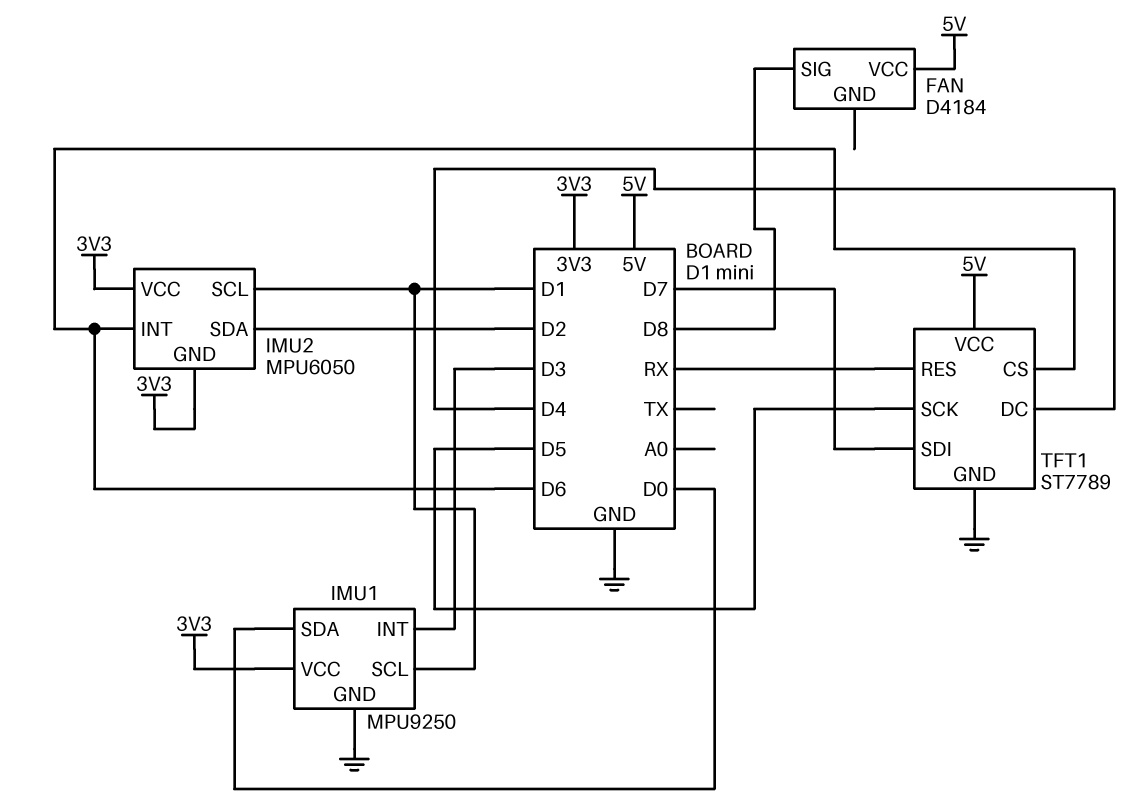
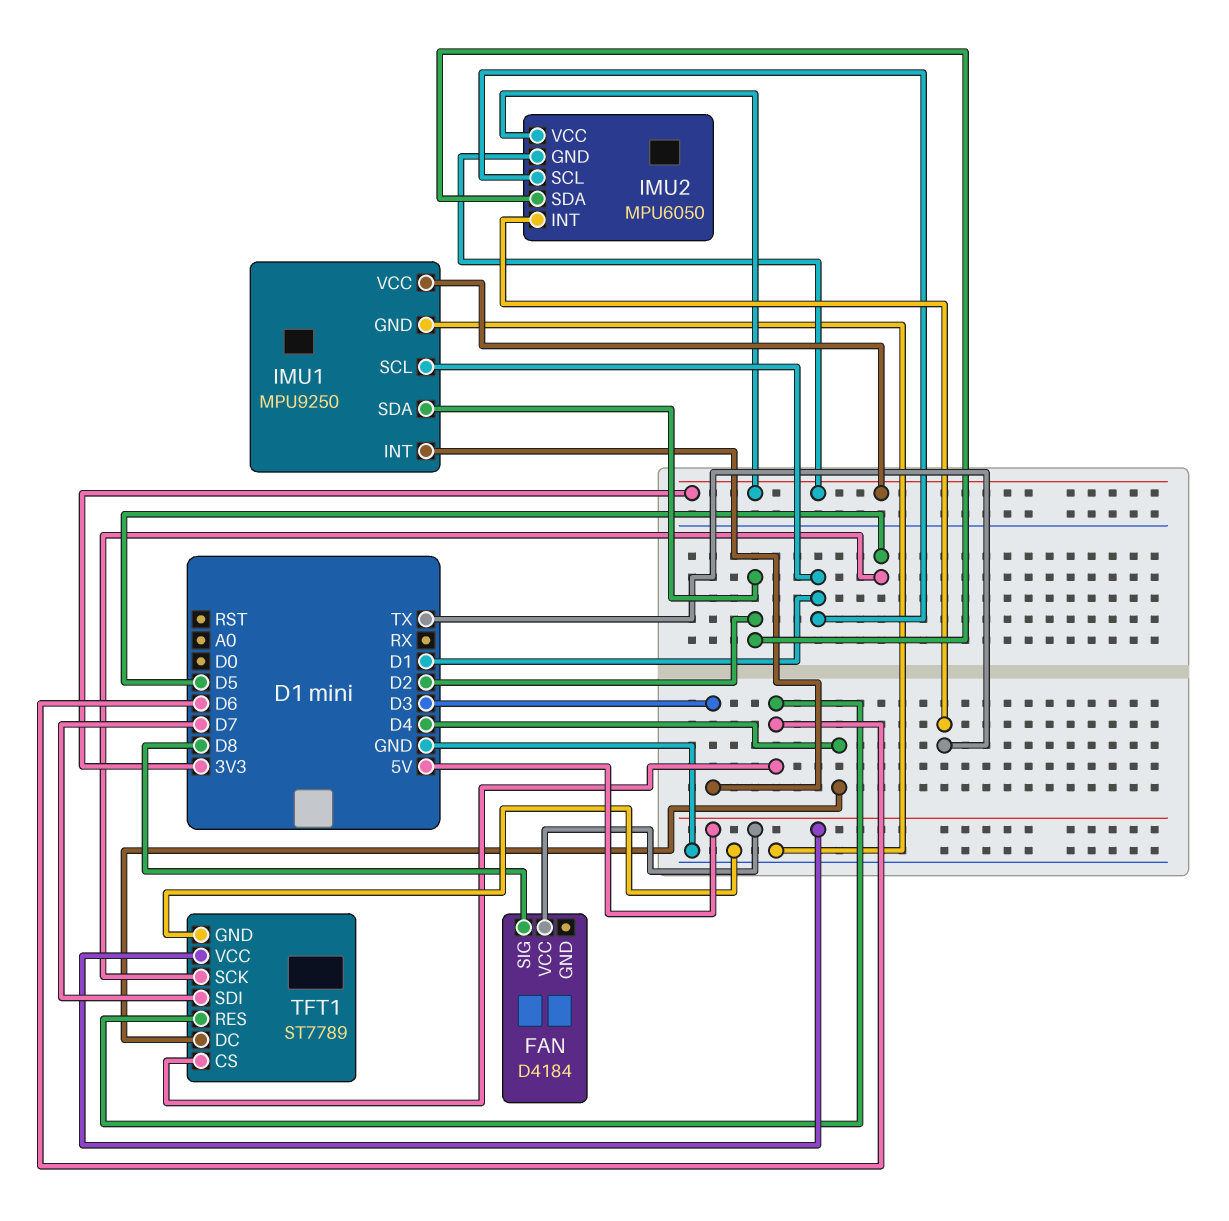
IMU1 pin SDA: D0 -> D2
IMU2 pin INT: D6 -> TX
TFT1 pin RES: RX -> D6

